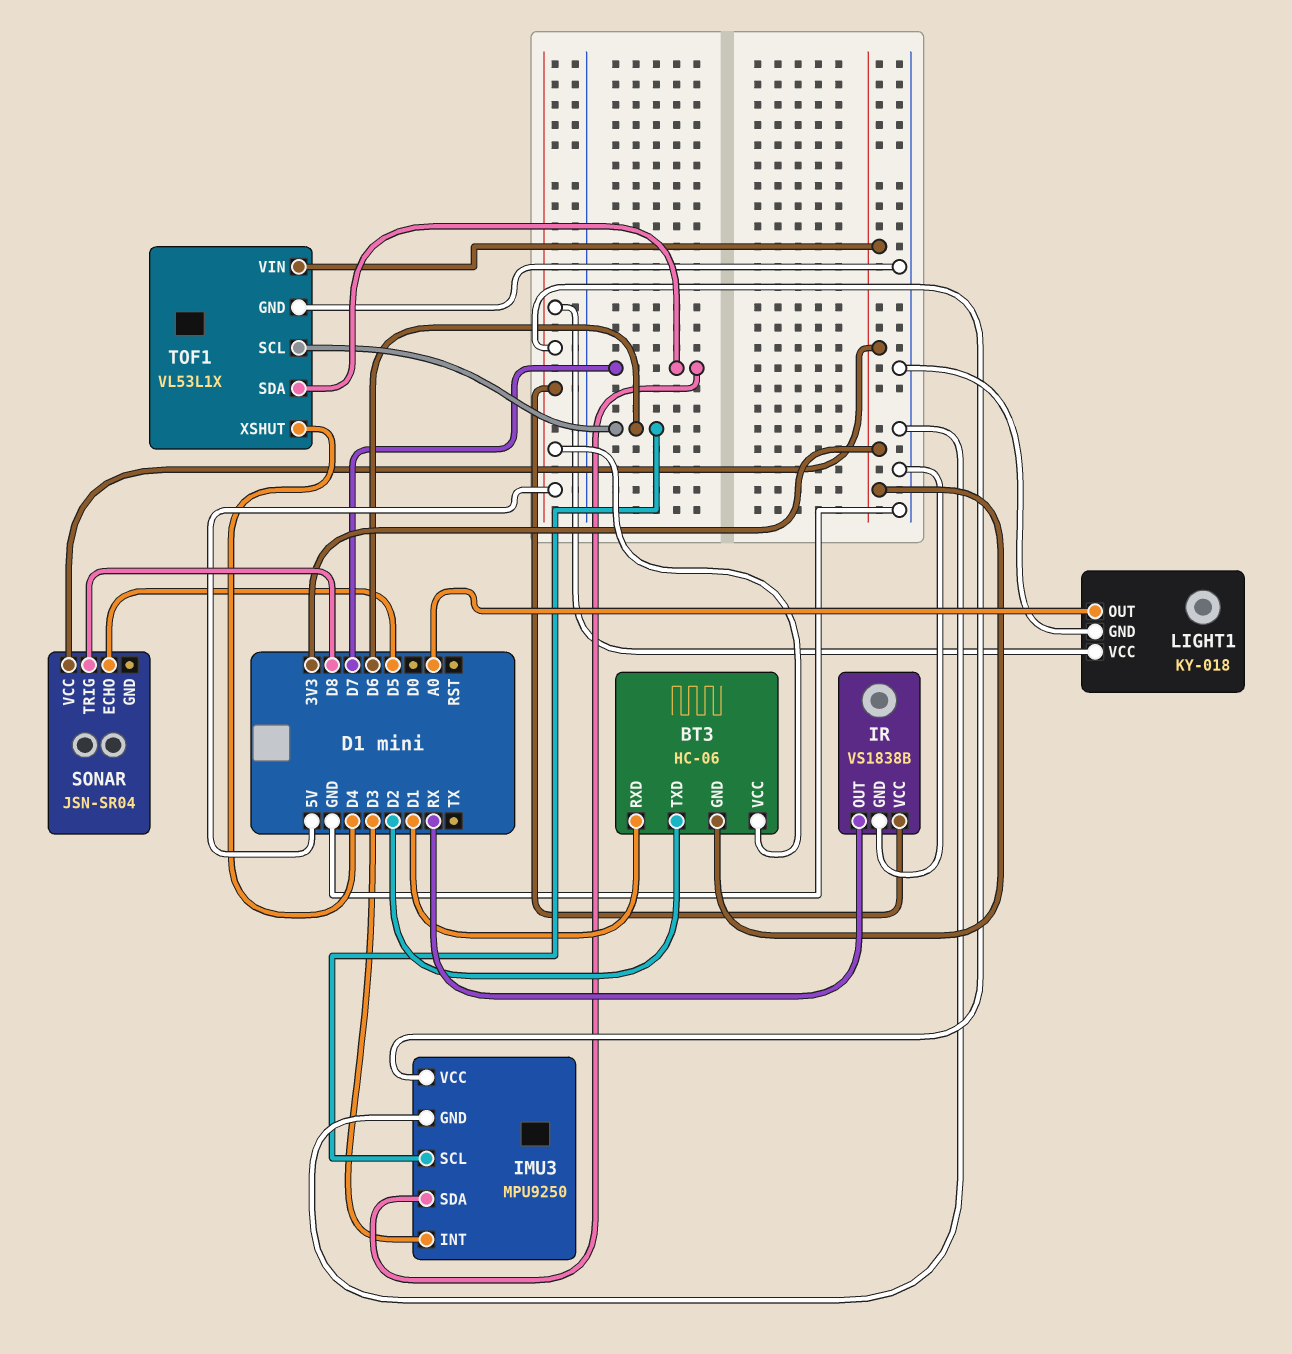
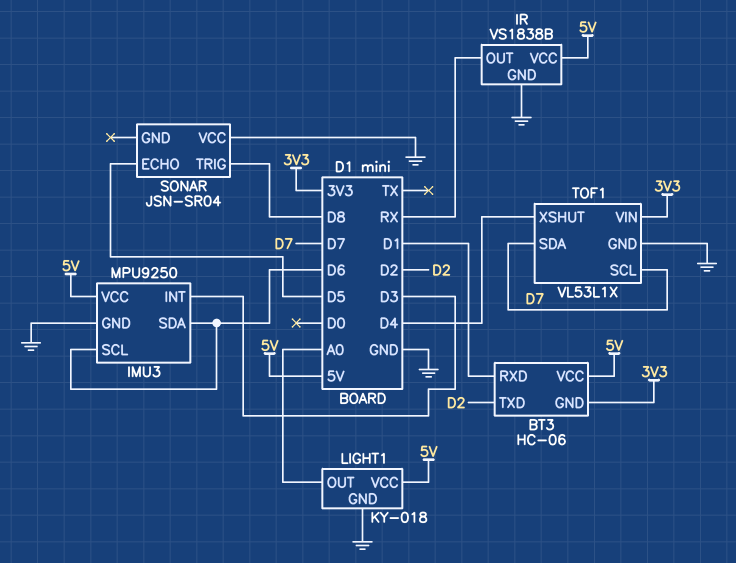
IMU3 pin SDA: D7 -> D6
SONAR pin VCC: 3V3 -> GND
TOF1 pin SCL: D6 -> D7

